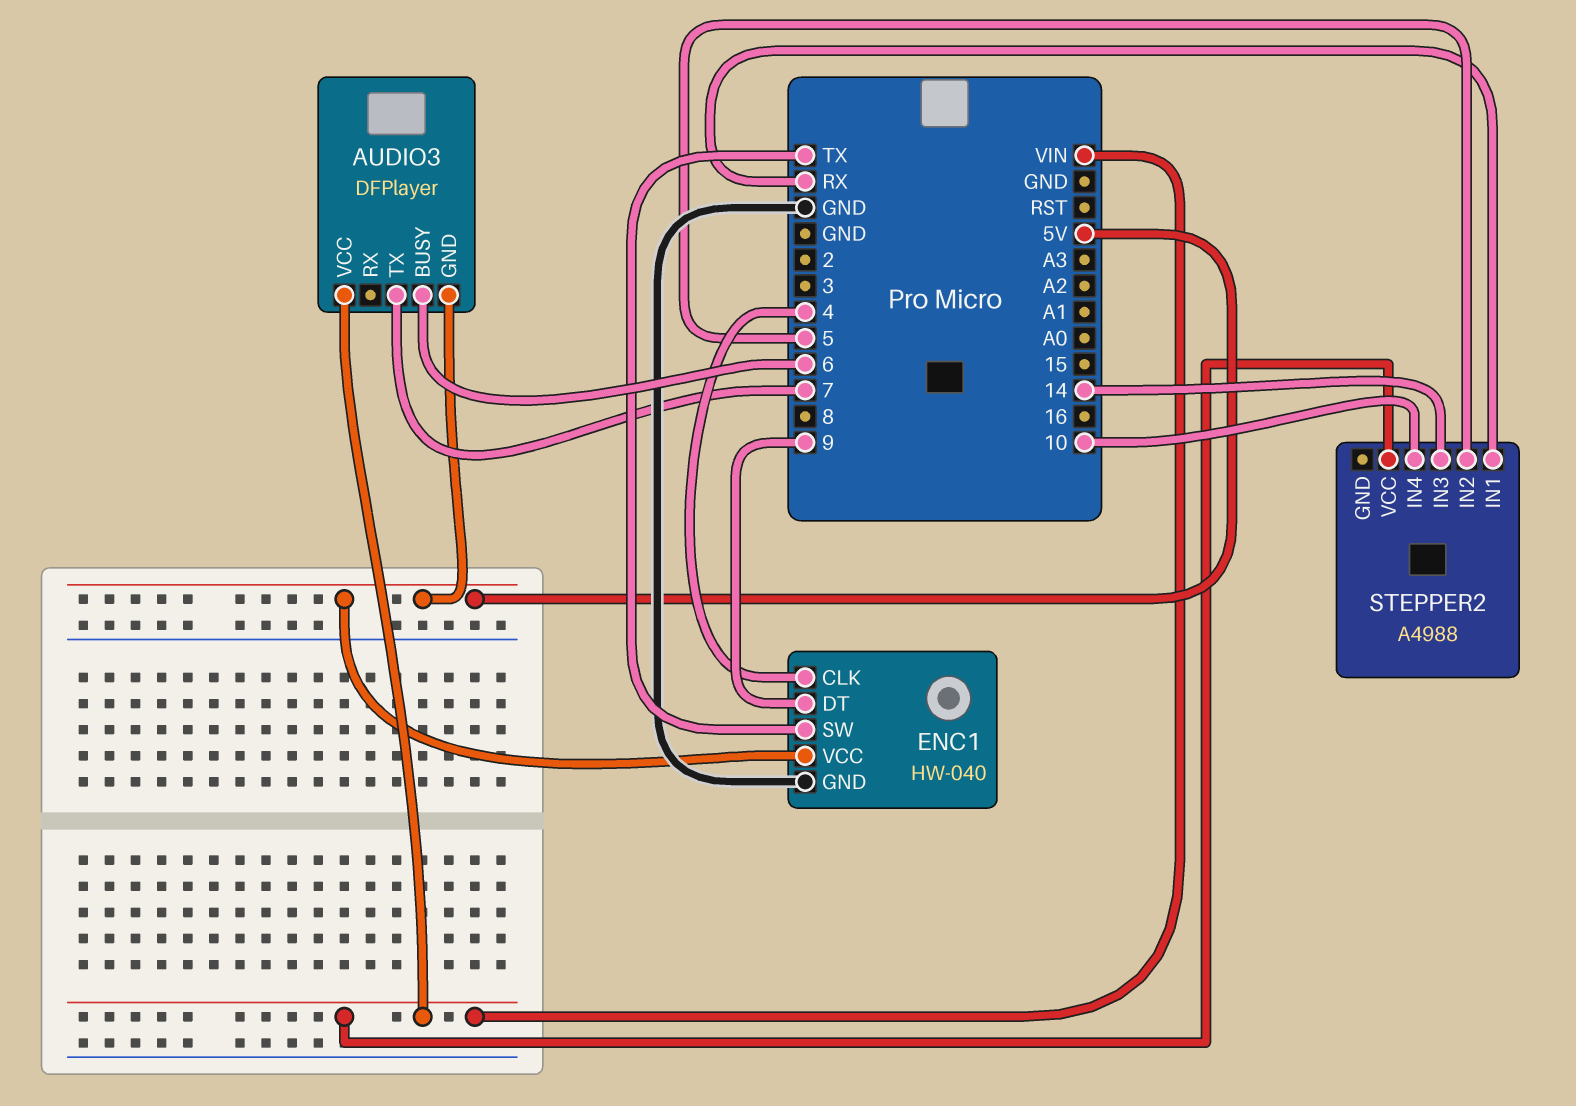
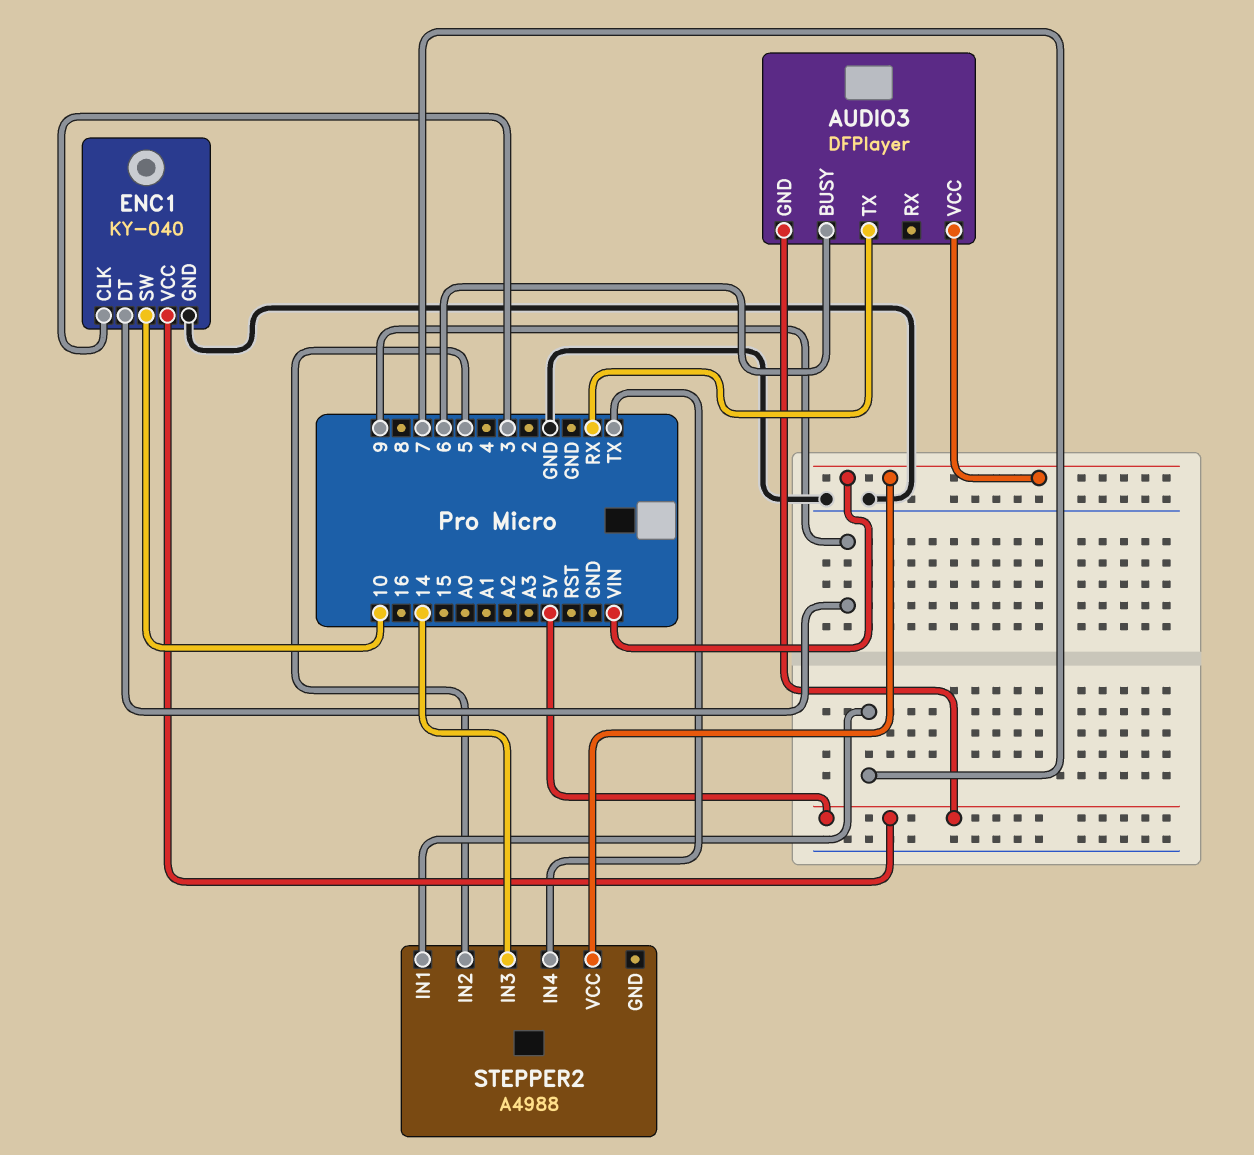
AUDIO3 pin TX: 7 -> RX
ENC1: HW-040 -> KY-040
ENC1 pin CLK: 4 -> 3
ENC1 pin SW: TX -> 10
STEPPER2 pin IN1: RX -> 7
STEPPER2 pin IN4: 10 -> TX

